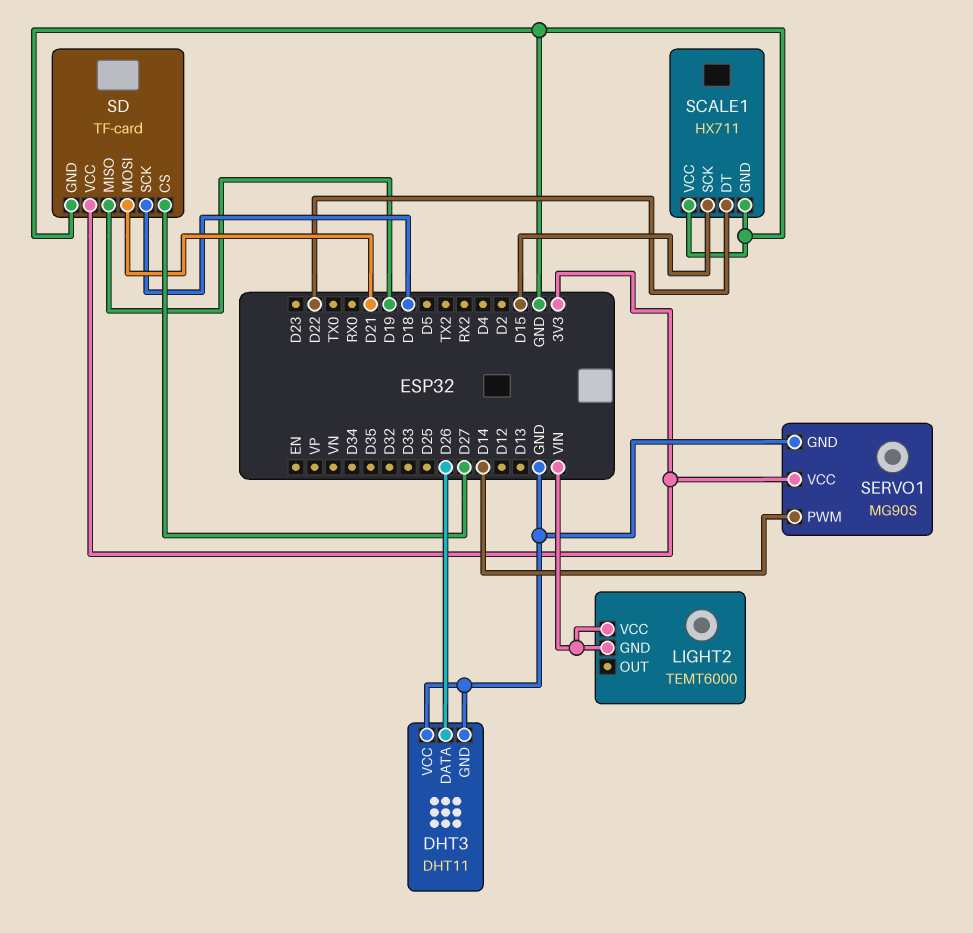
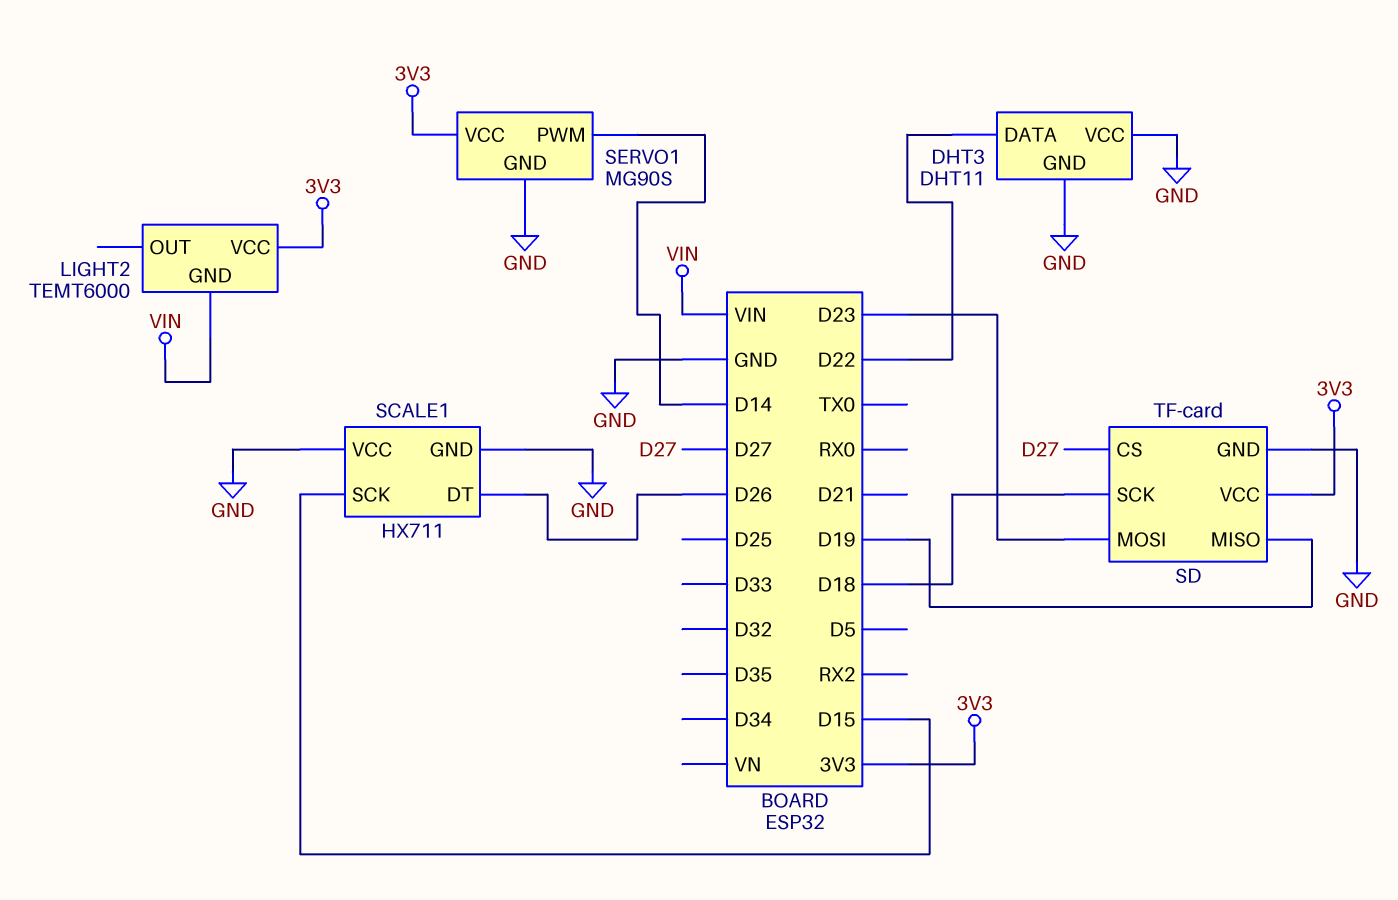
DHT3 pin DATA: D26 -> D22
LIGHT2 pin VCC: VIN -> 3V3
SCALE1 pin DT: D22 -> D26
SD pin MOSI: D21 -> D23

